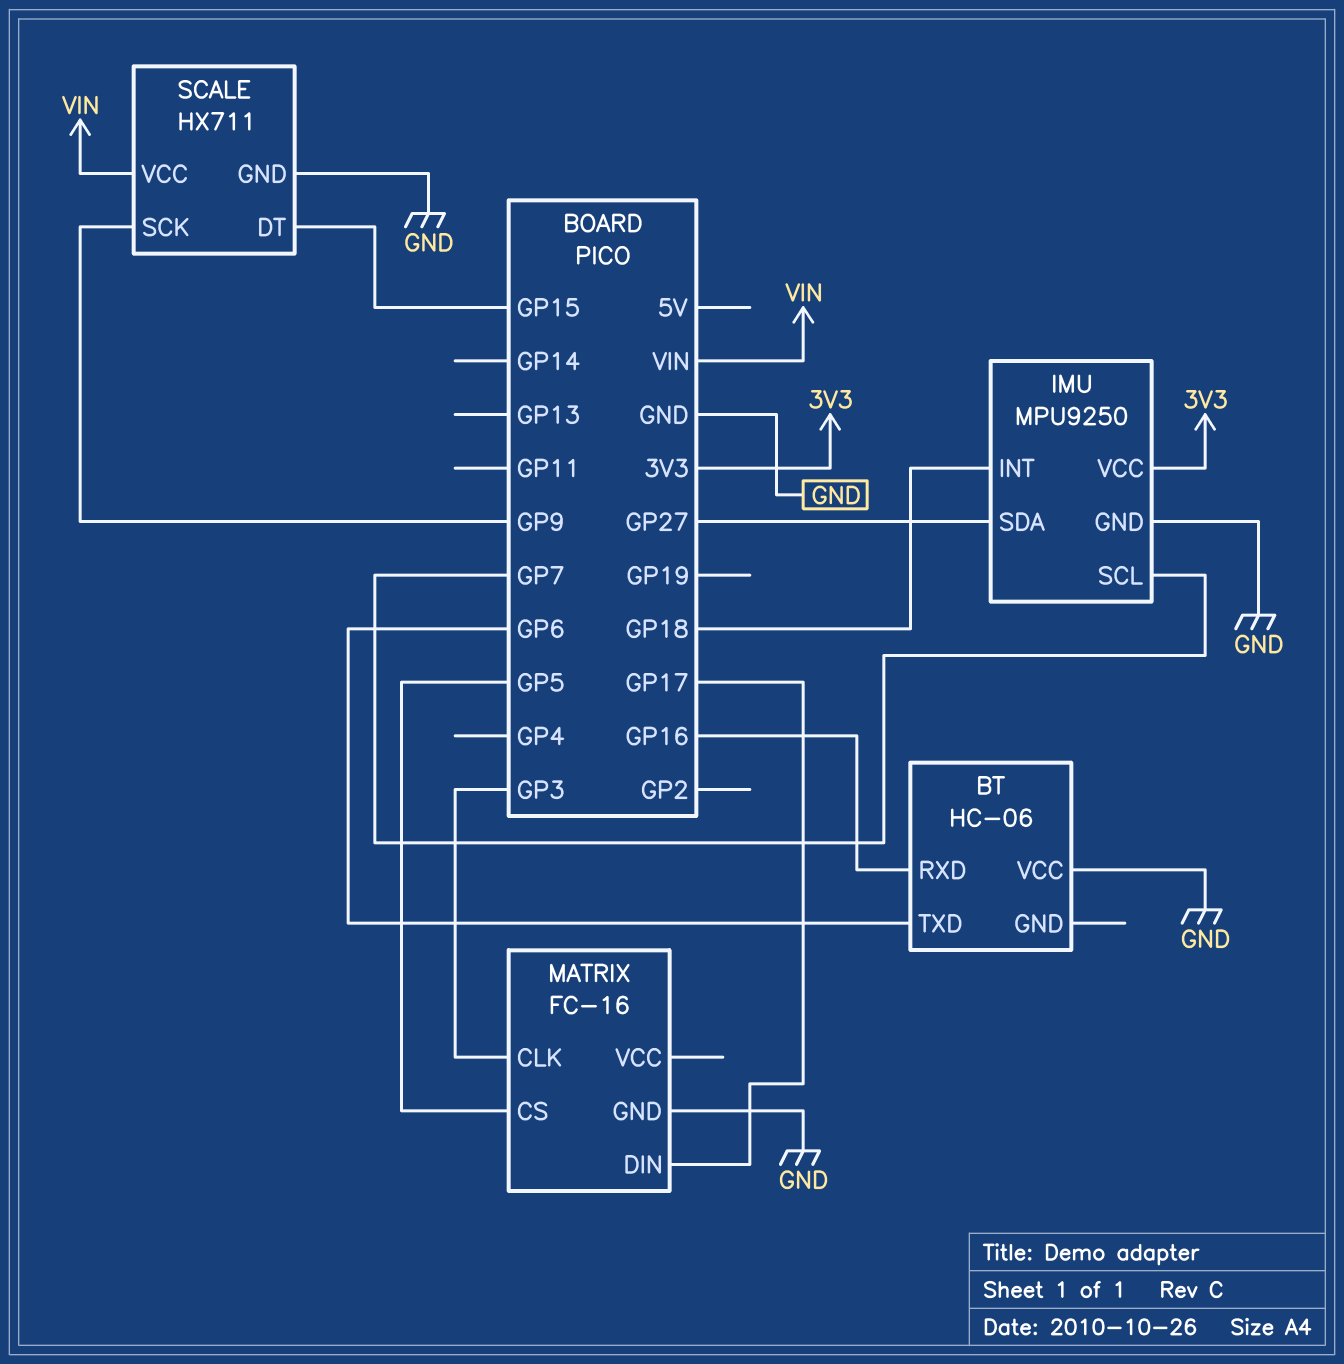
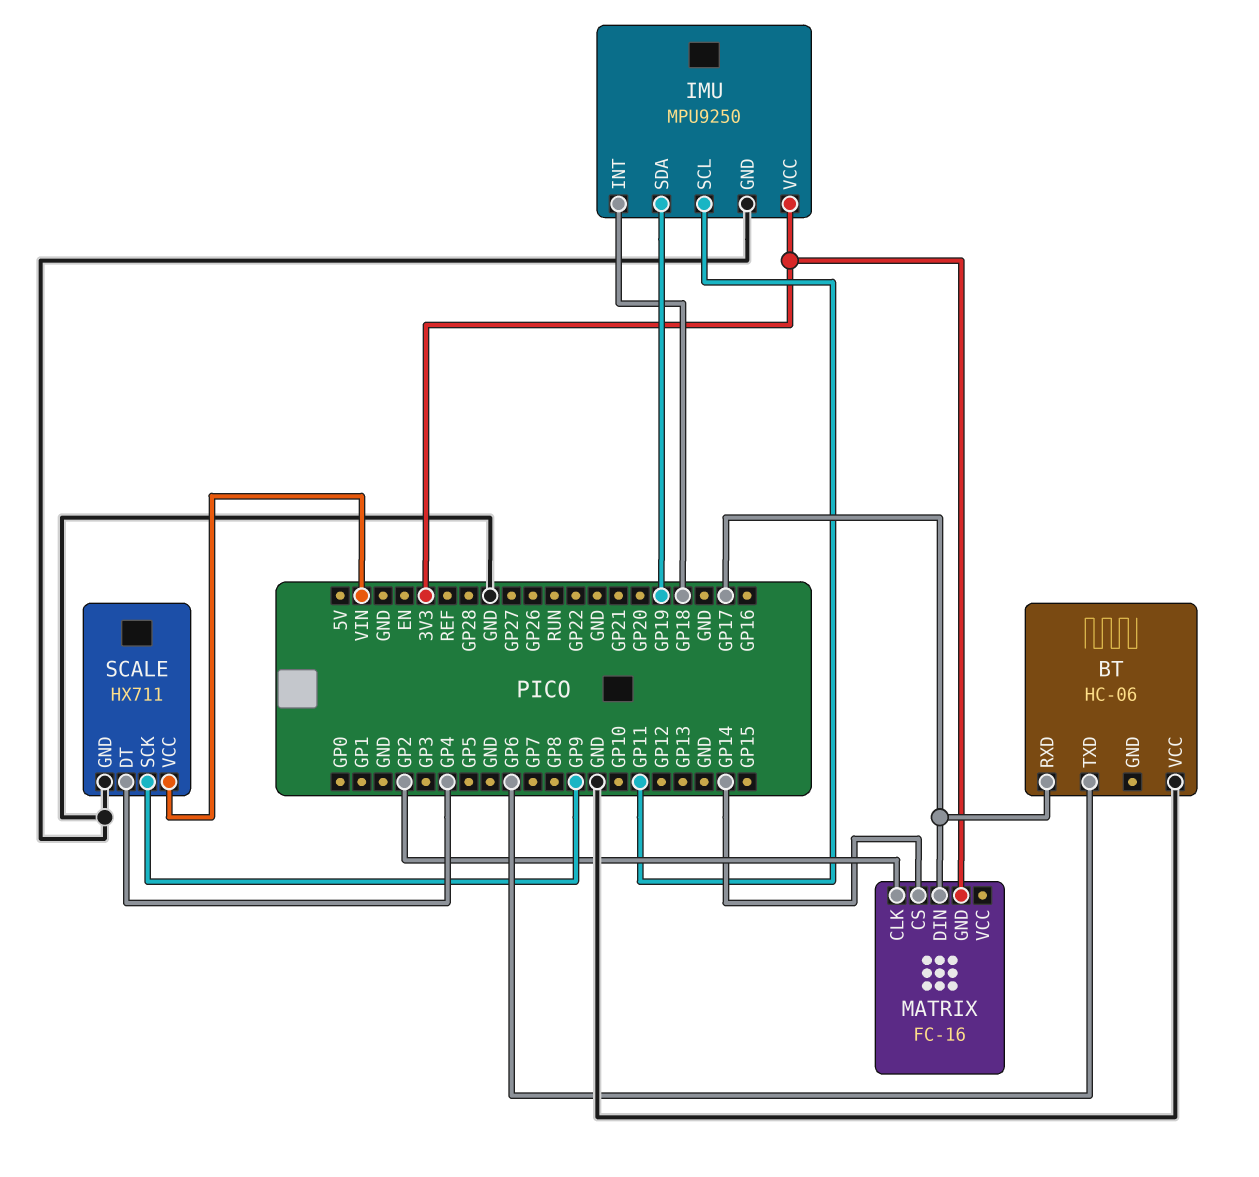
BT pin RXD: GP16 -> GP17
IMU pin SCL: GP7 -> GP11
IMU pin SDA: GP27 -> GP19
MATRIX pin CLK: GP3 -> GP2
MATRIX pin CS: GP5 -> GP14
MATRIX pin GND: GND -> 3V3
SCALE pin DT: GP15 -> GP4

